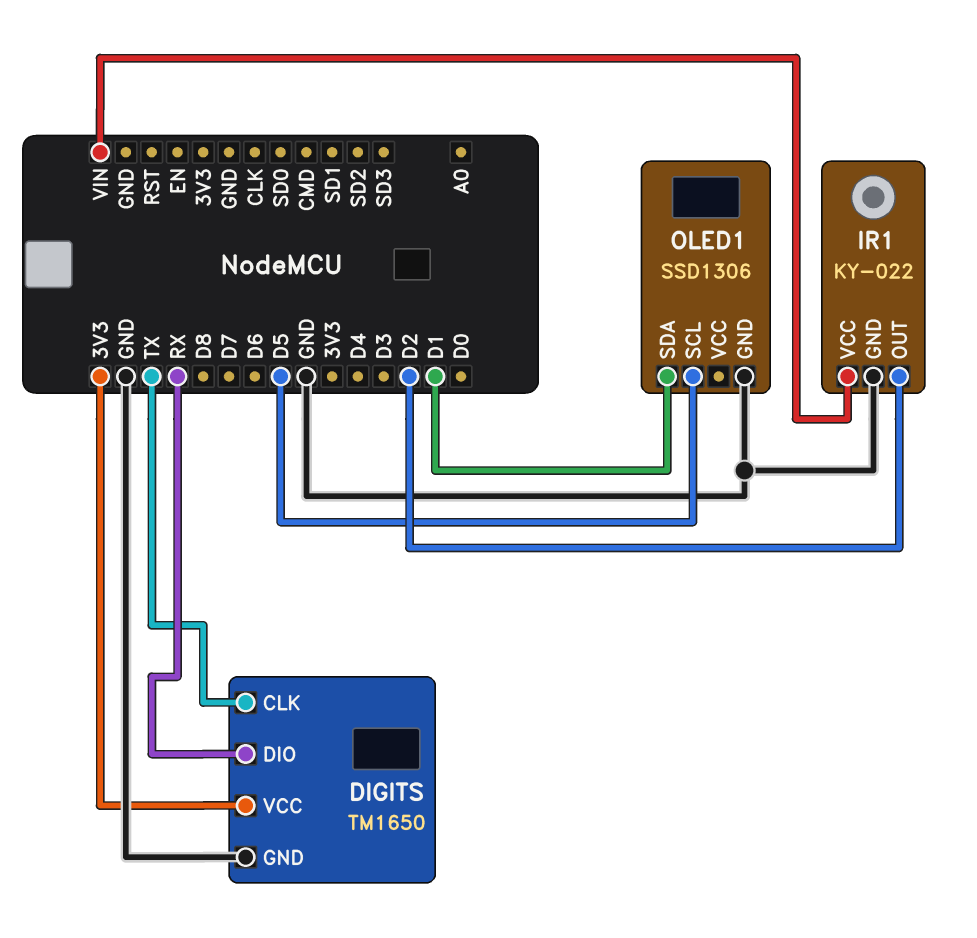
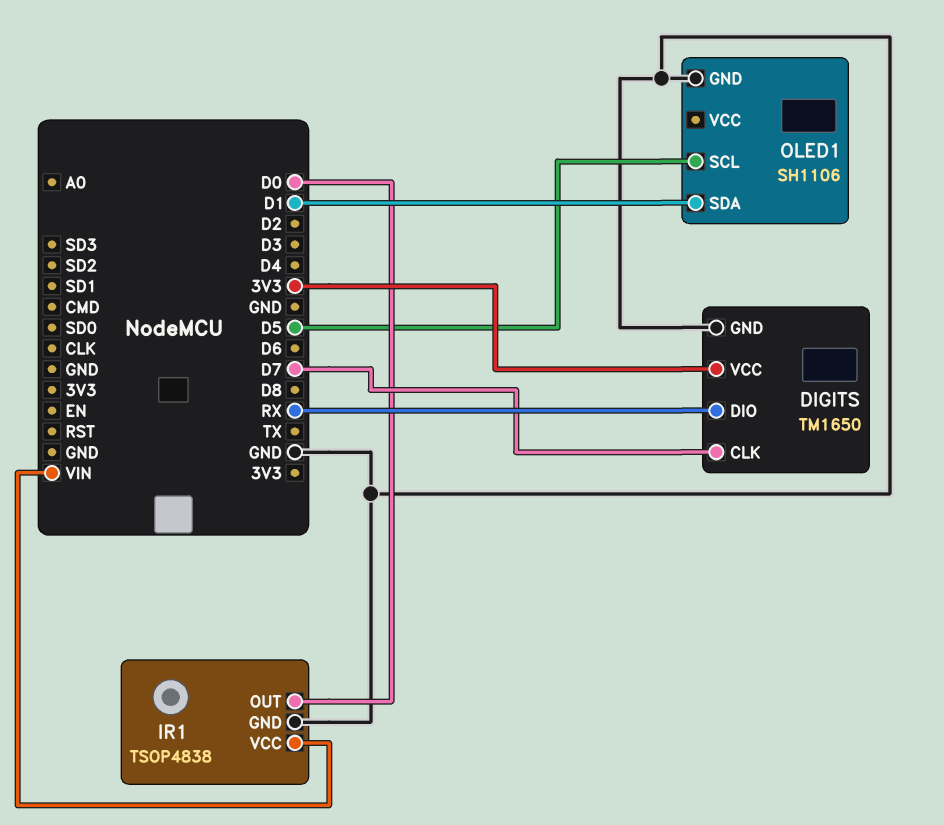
DIGITS pin CLK: TX -> D7
IR1: KY-022 -> TSOP4838
IR1 pin OUT: D2 -> D0
OLED1: SSD1306 -> SH1106

